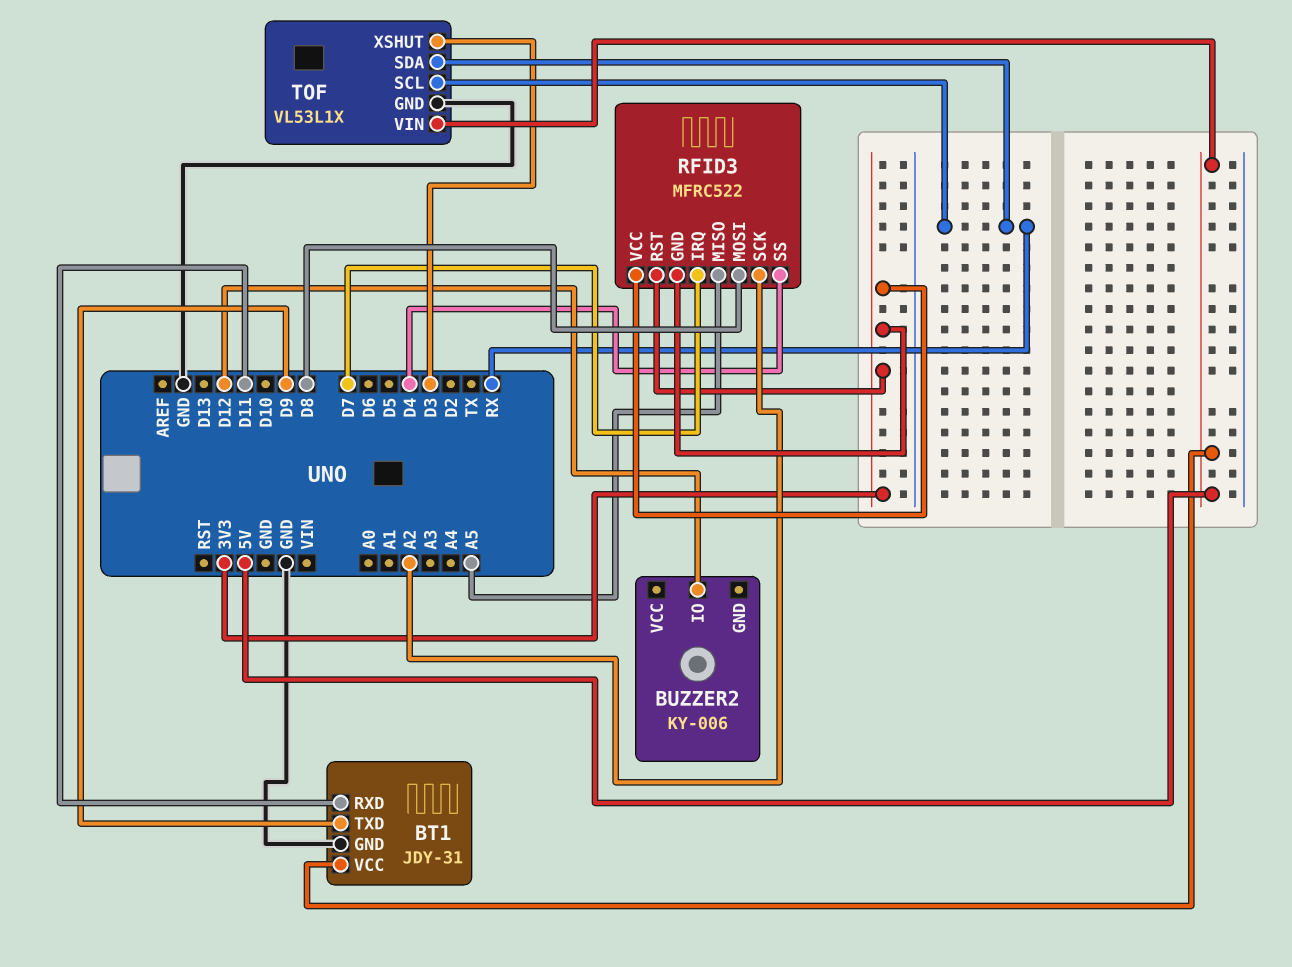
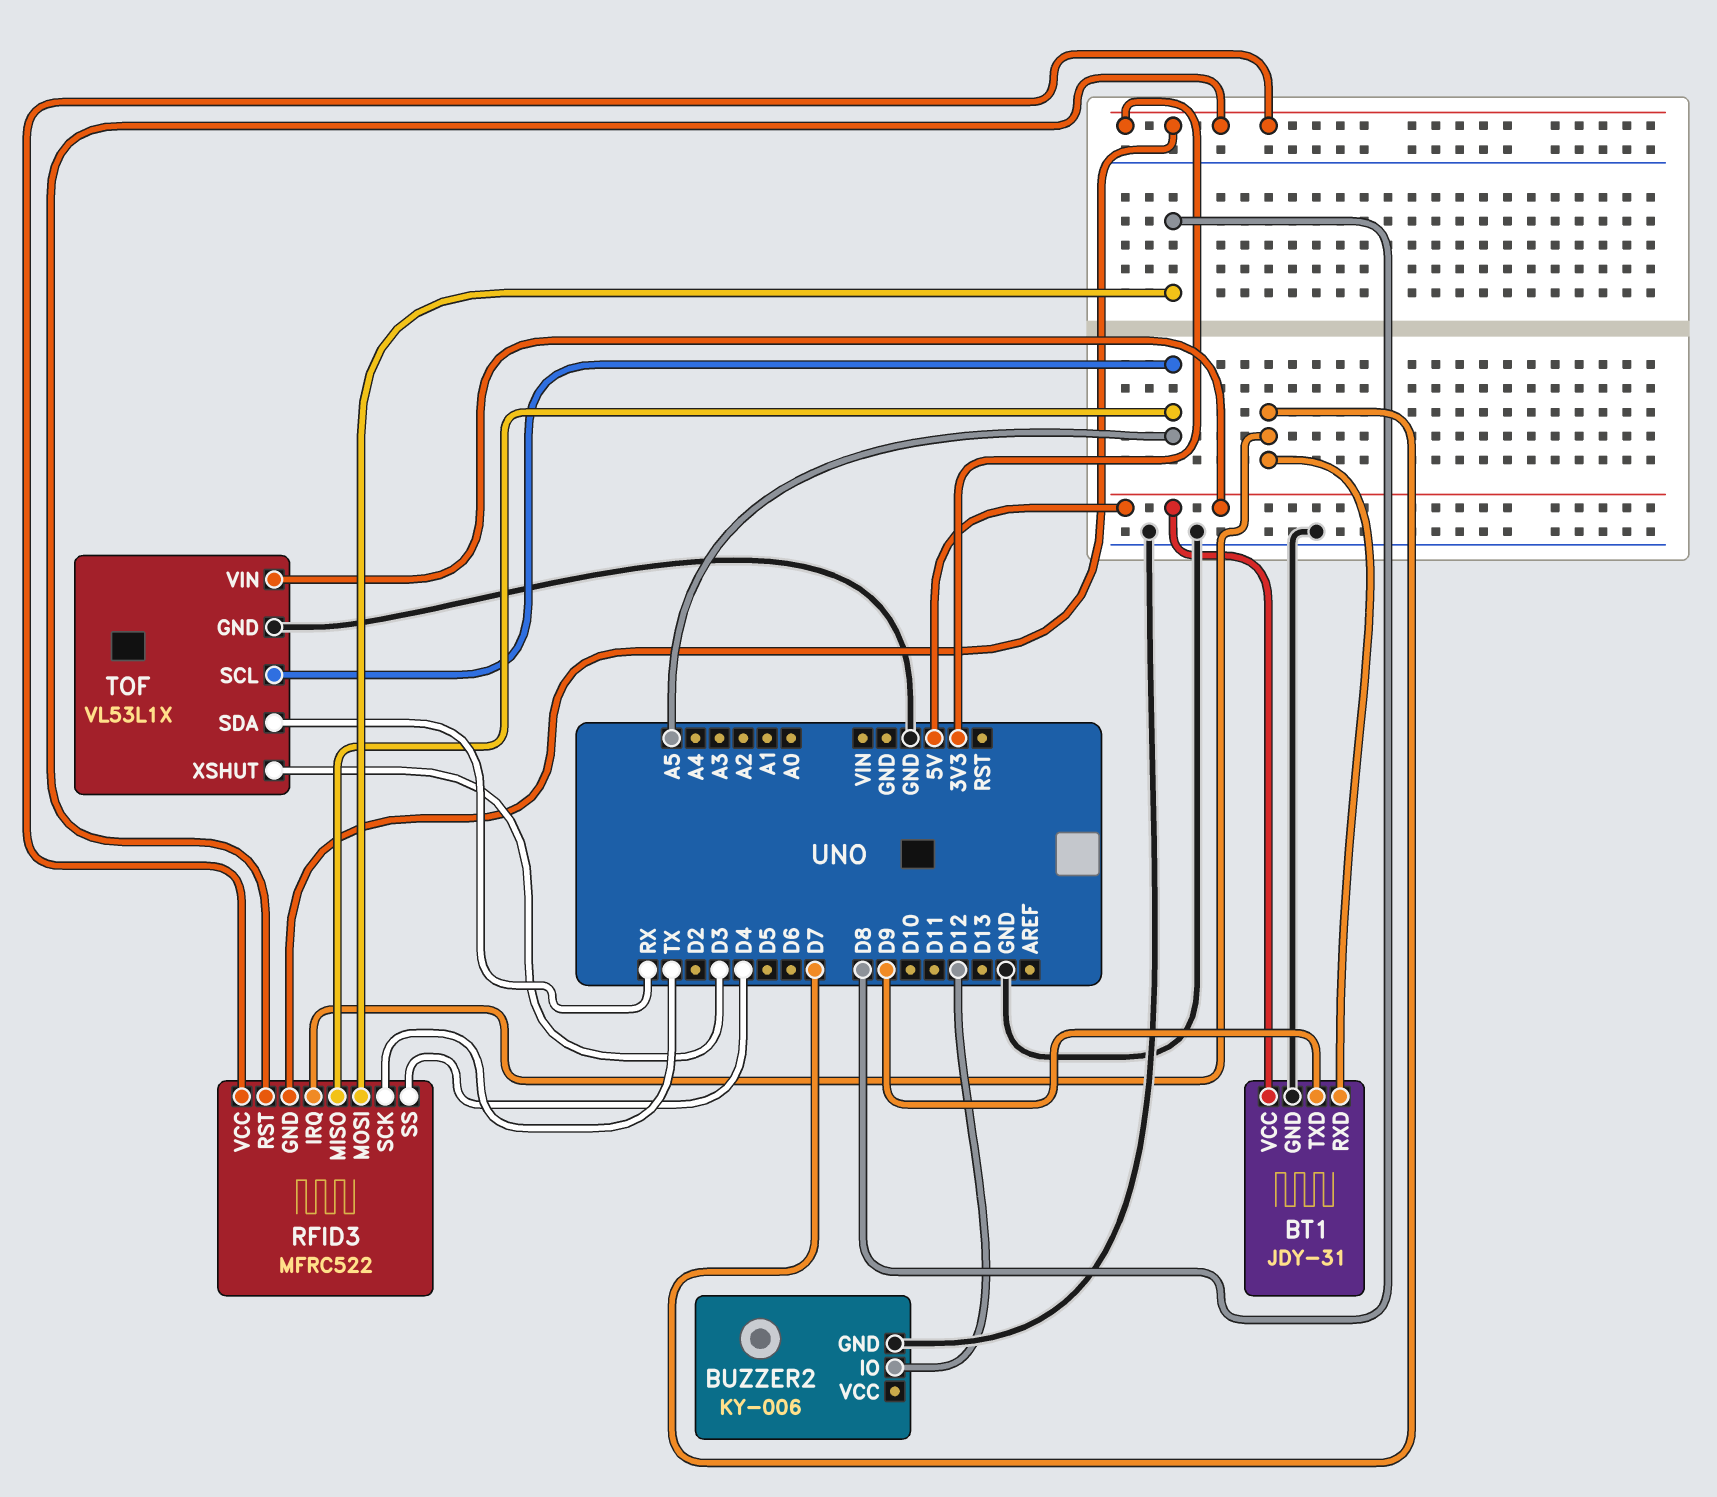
BT1 pin RXD: D11 -> D7
BUZZER2 pin GND: none -> GND
RFID3 pin SCK: A2 -> TX
TOF pin SCL: RX -> A5

